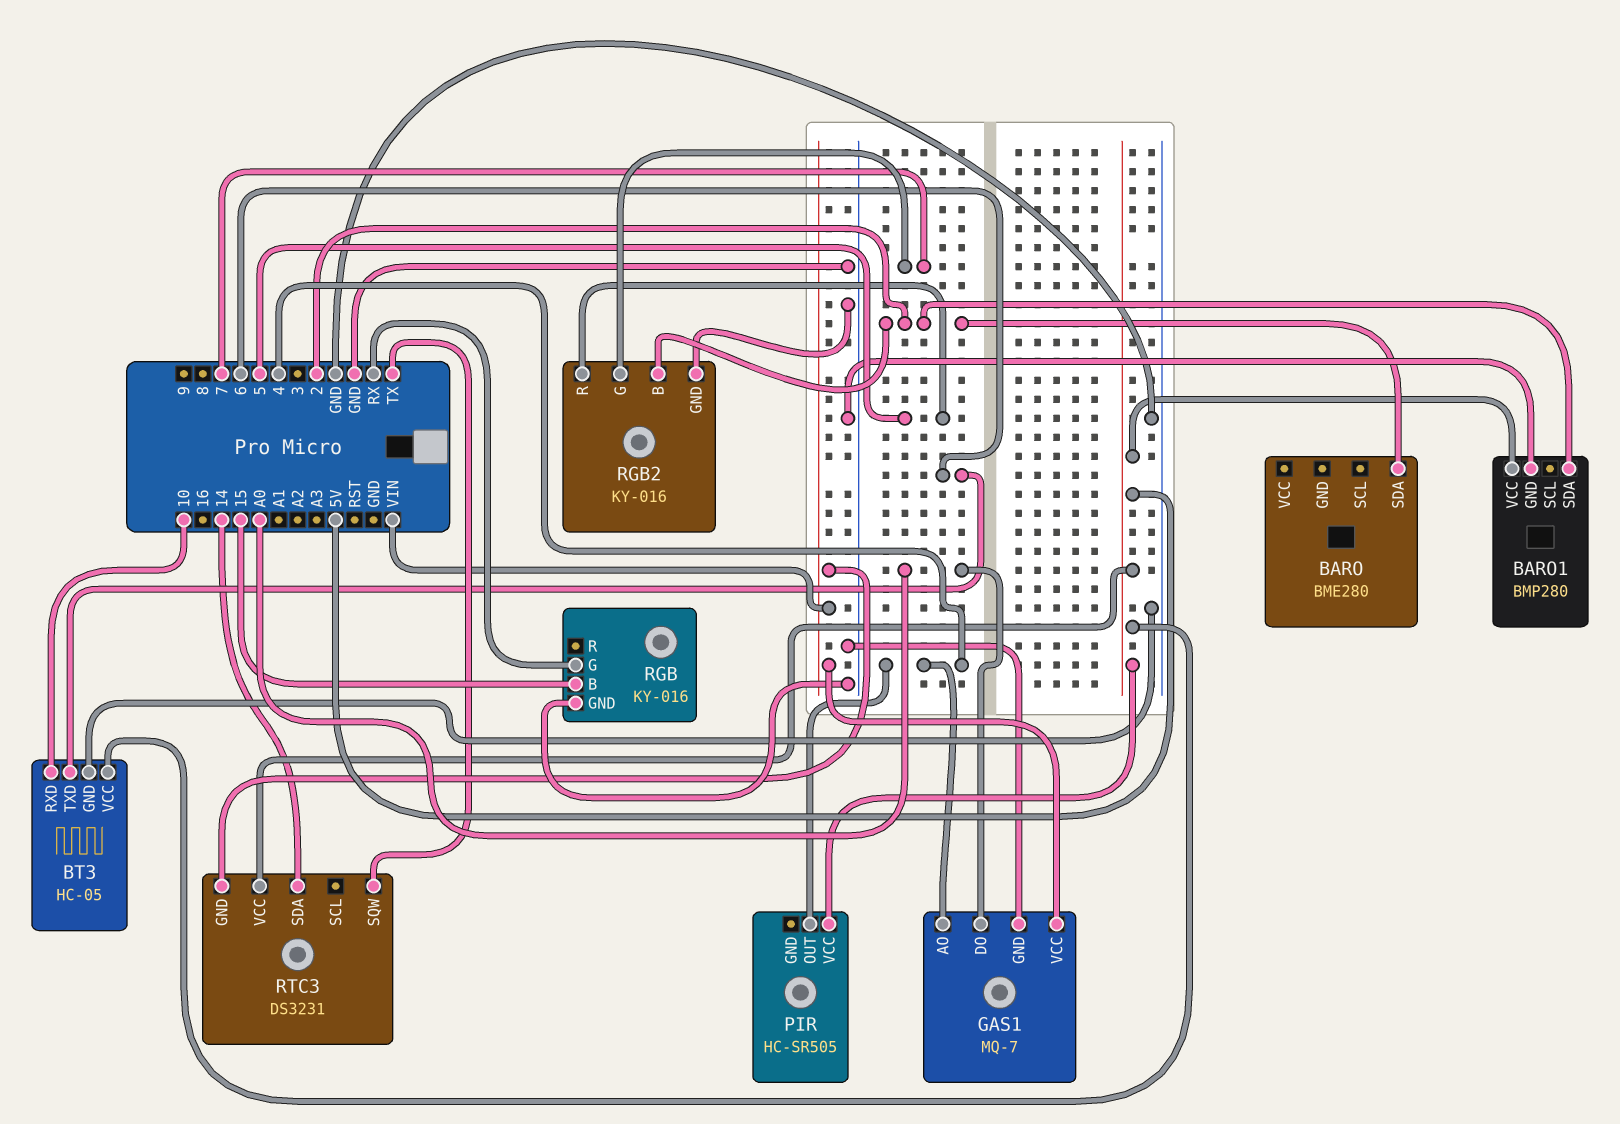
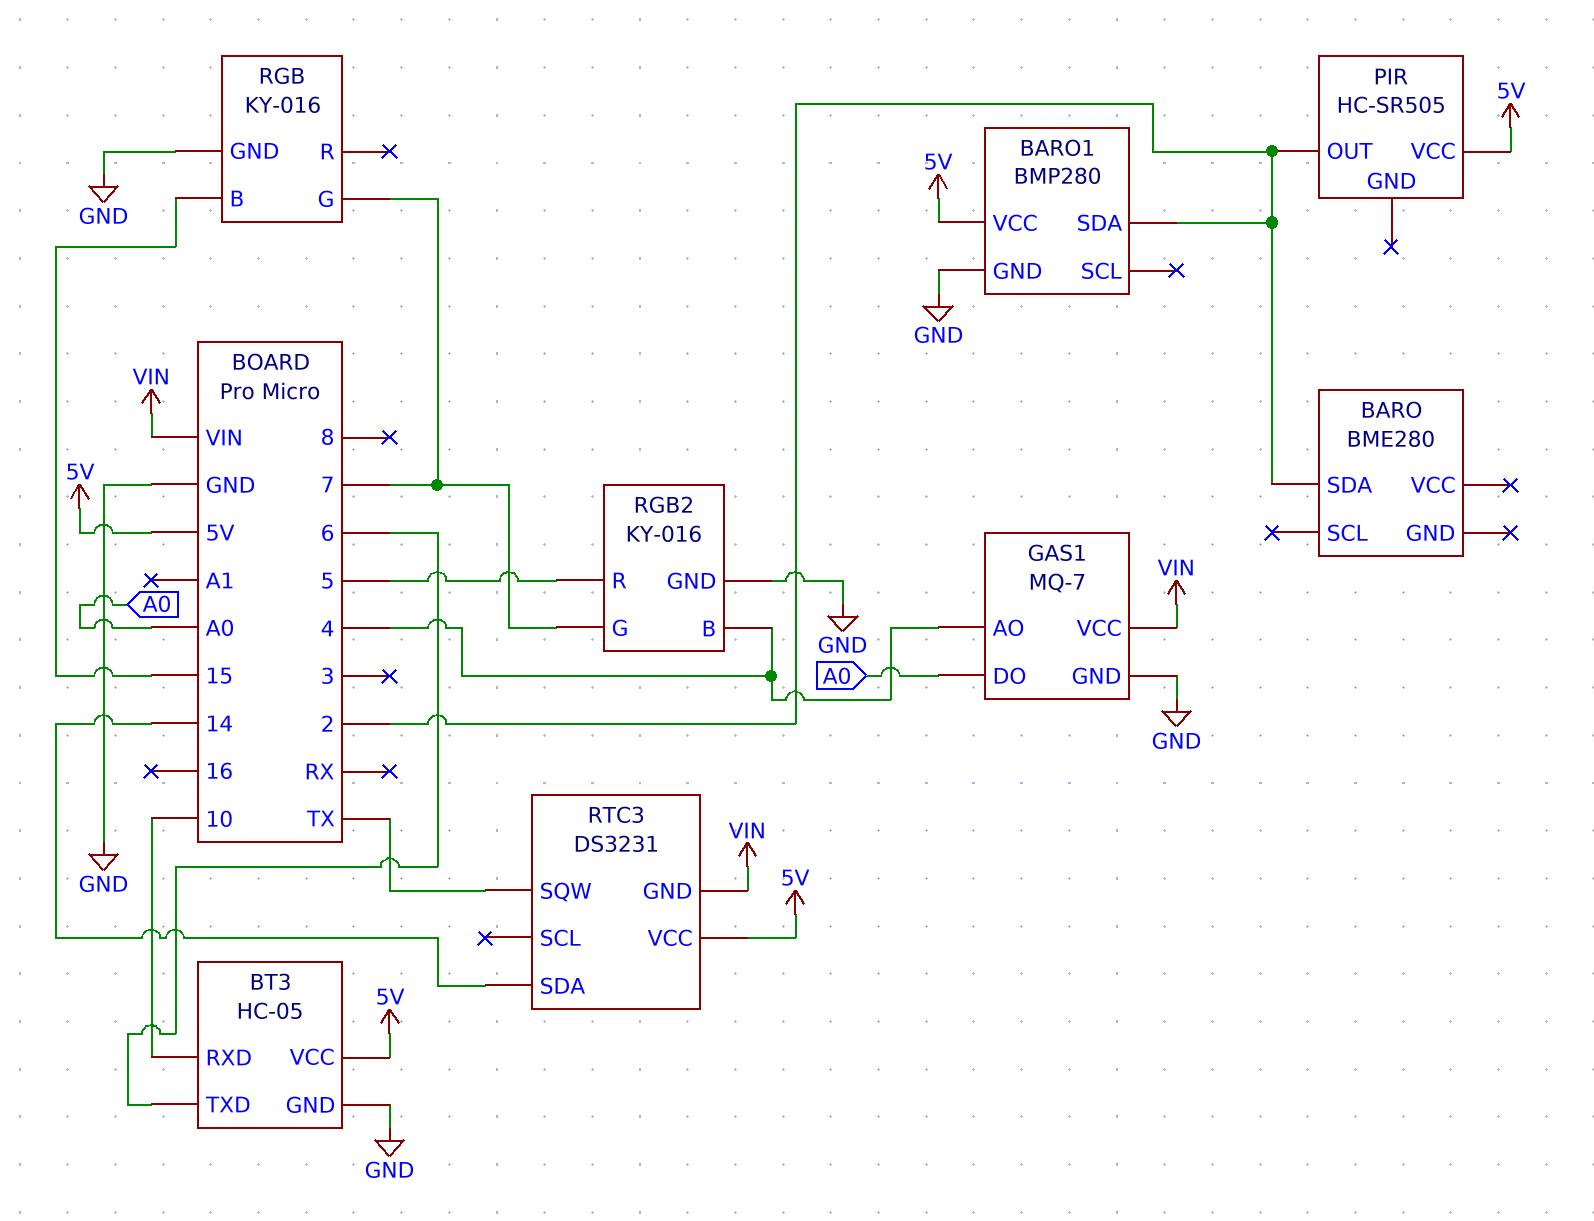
PIR pin OUT: 4 -> 2
RGB pin G: RX -> 7
RGB2 pin B: 2 -> 4

